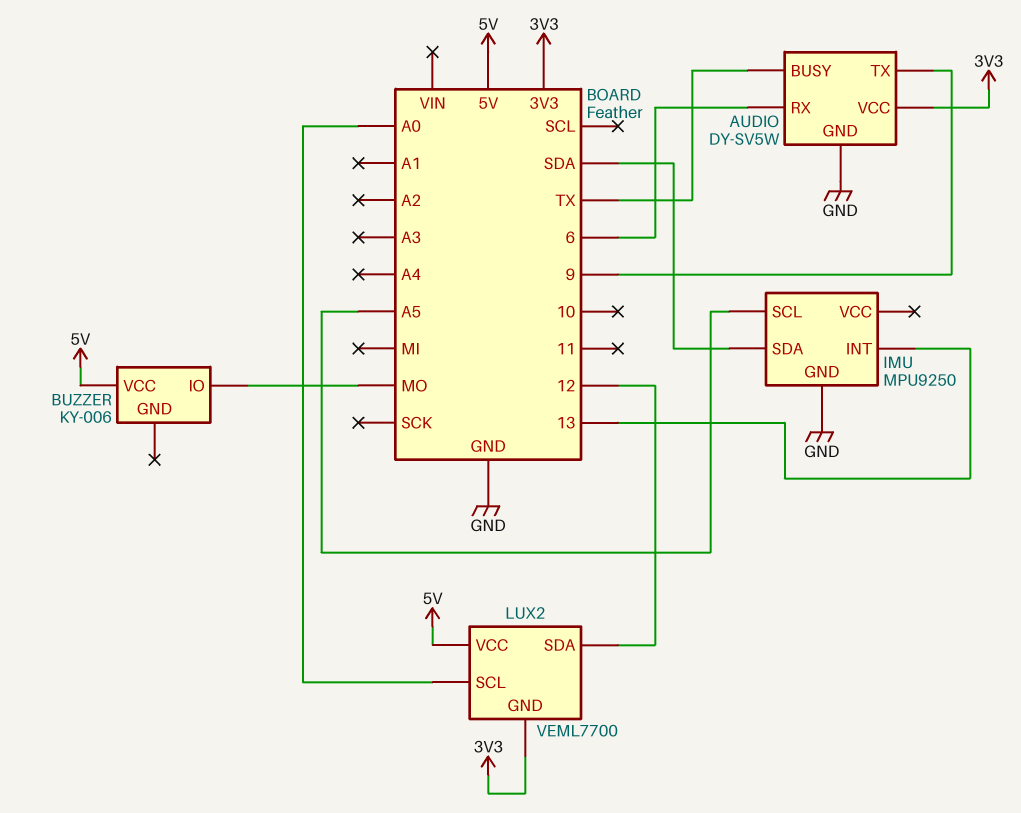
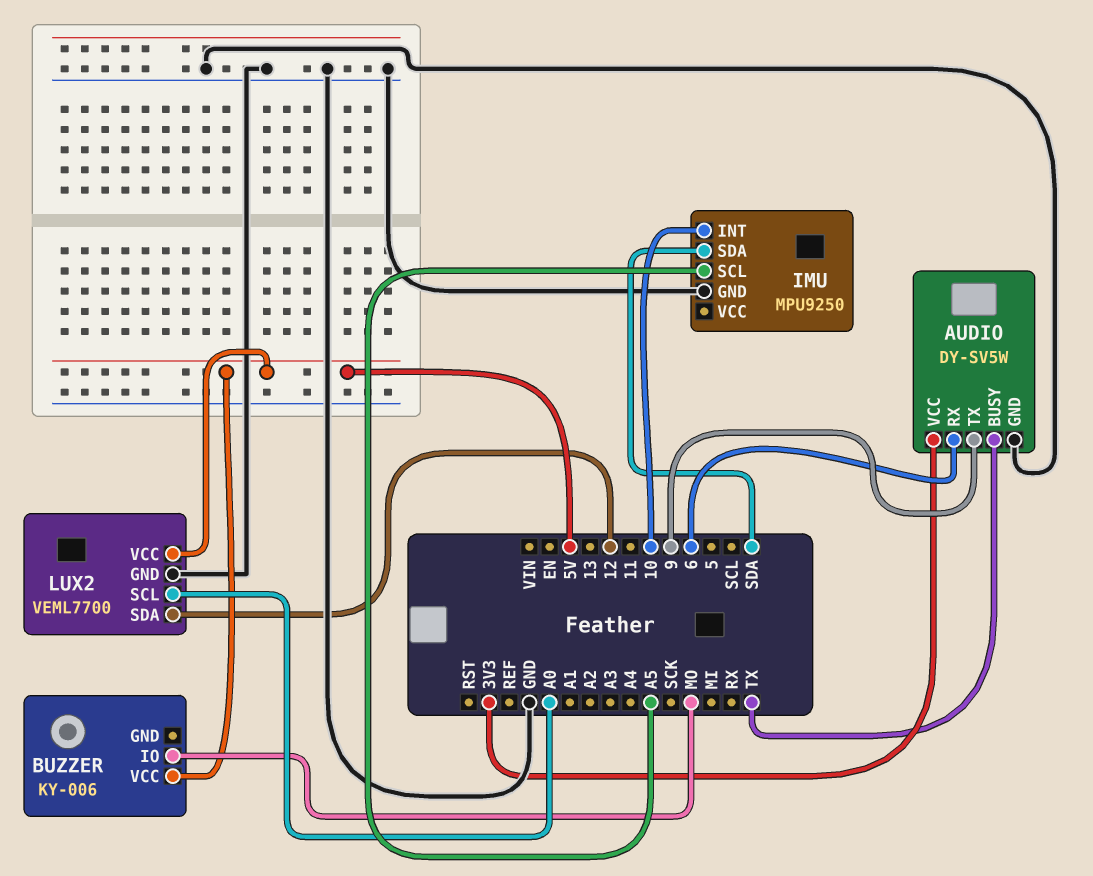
IMU pin INT: 13 -> 10
LUX2 pin GND: 3V3 -> GND

